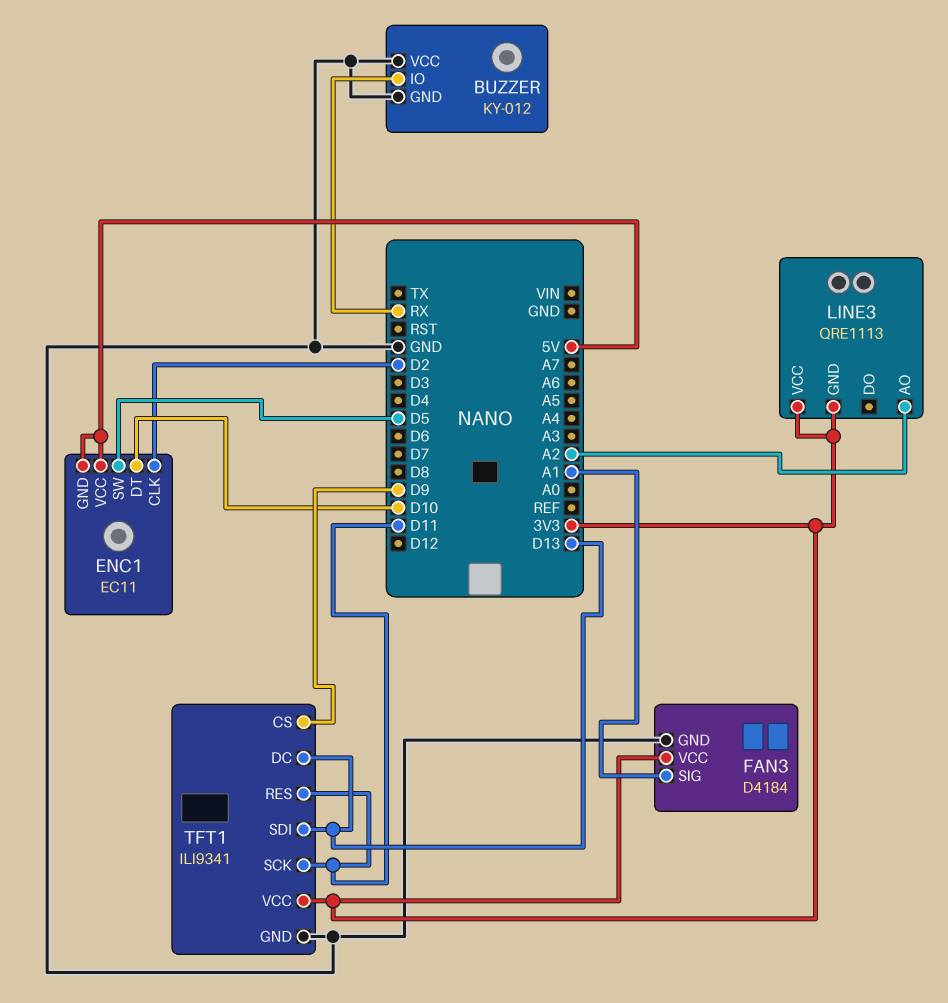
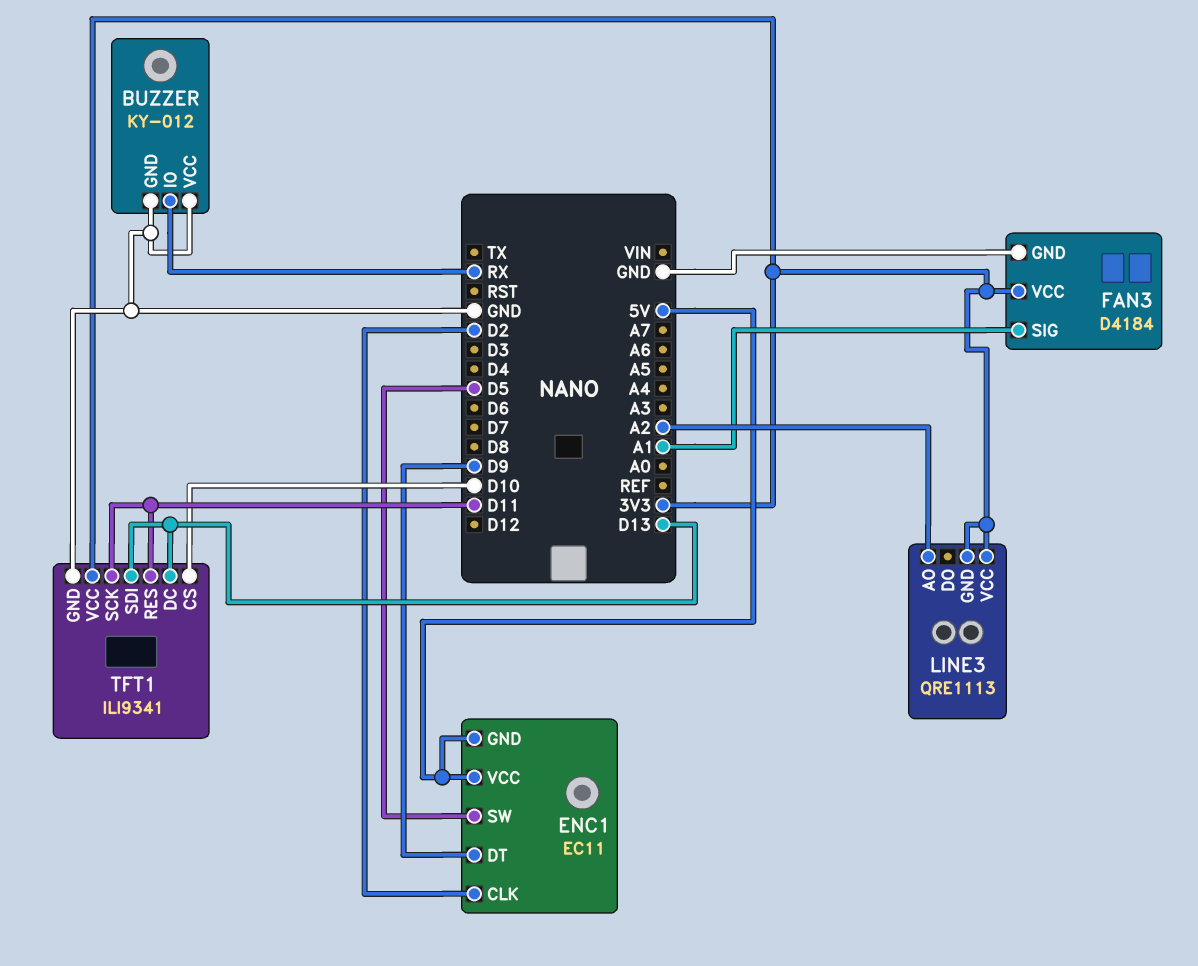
ENC1 pin DT: D10 -> D9
TFT1 pin CS: D9 -> D10

